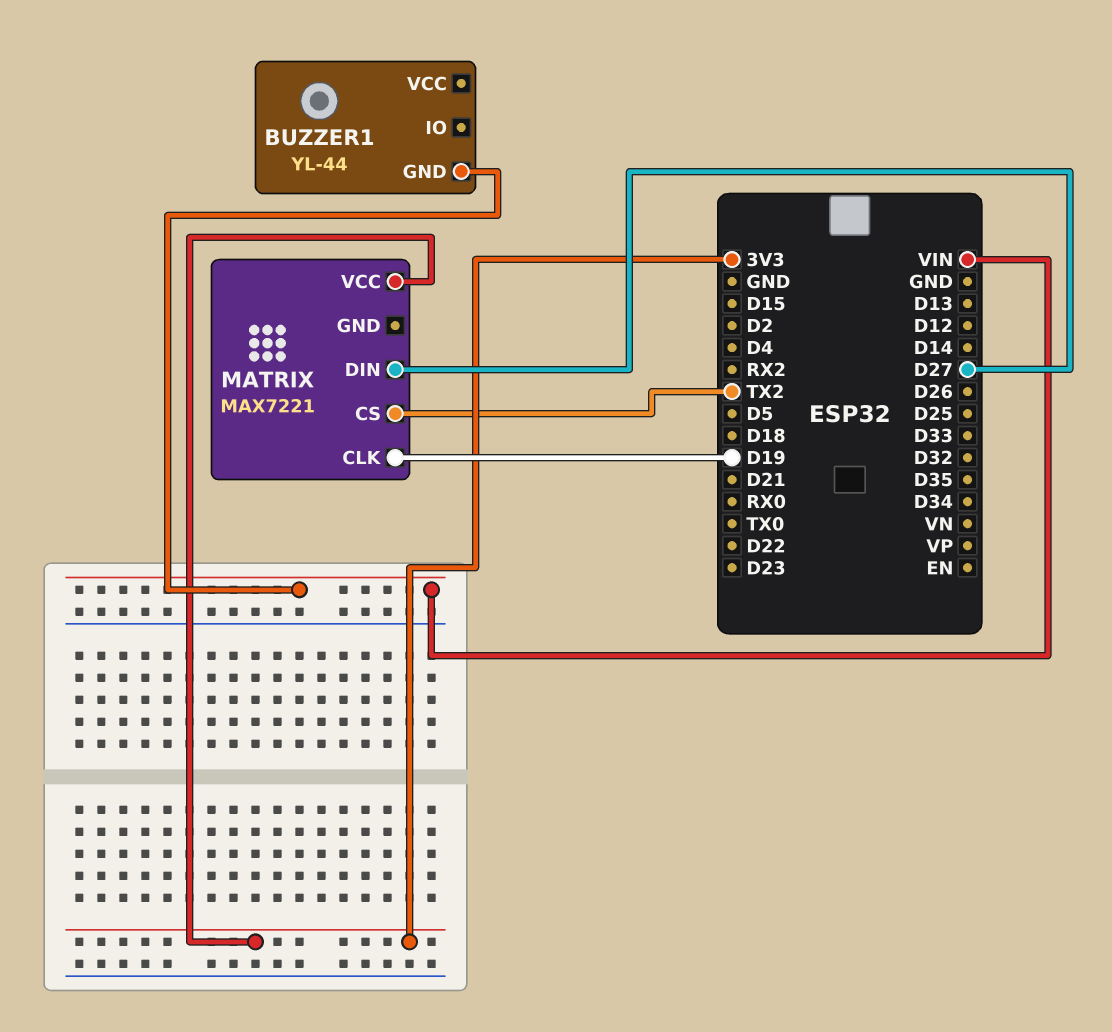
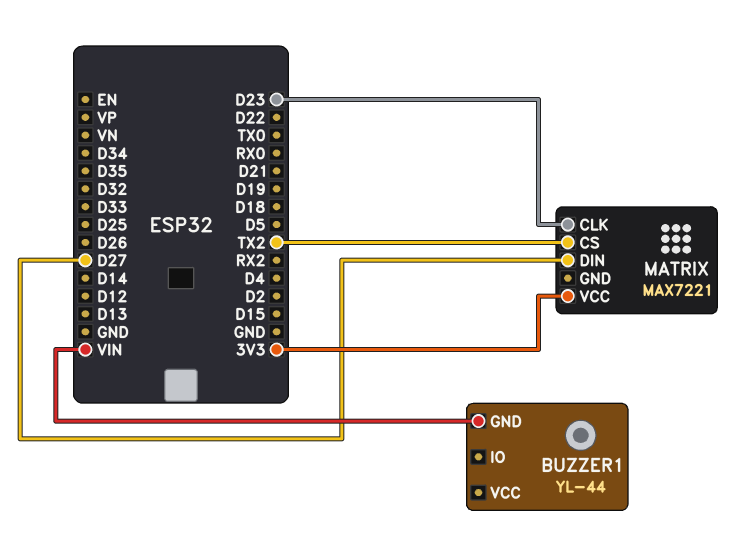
MATRIX pin CLK: D19 -> D23

